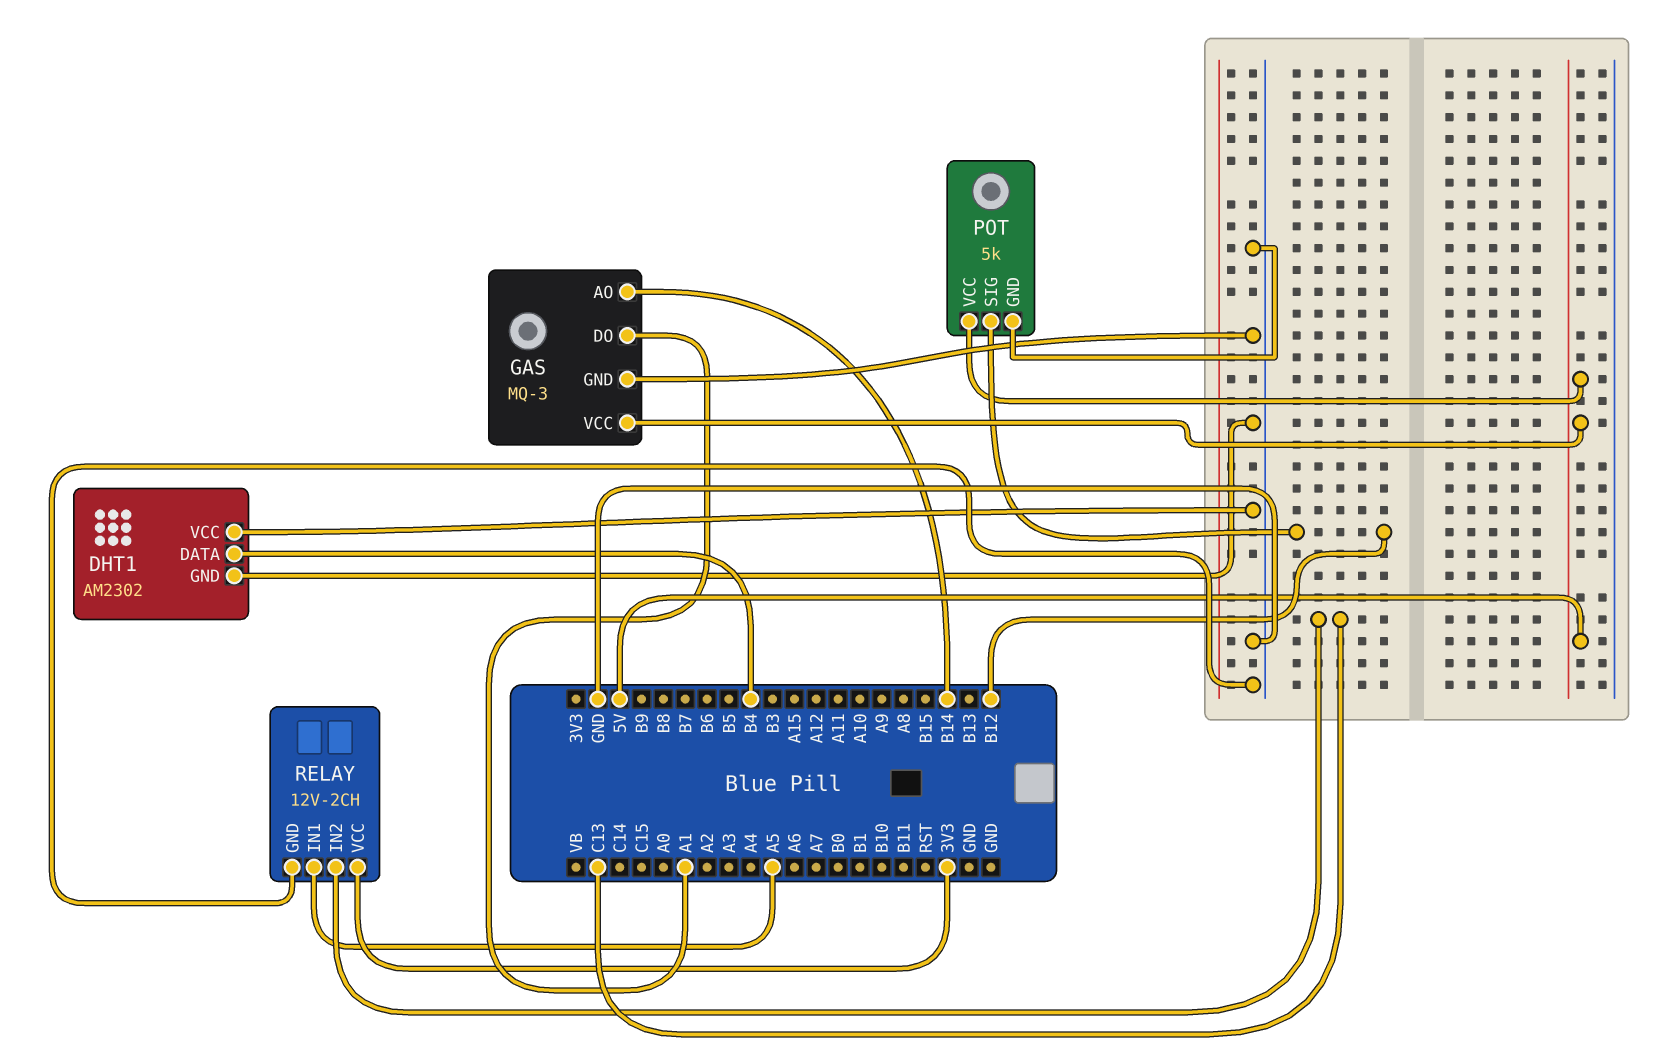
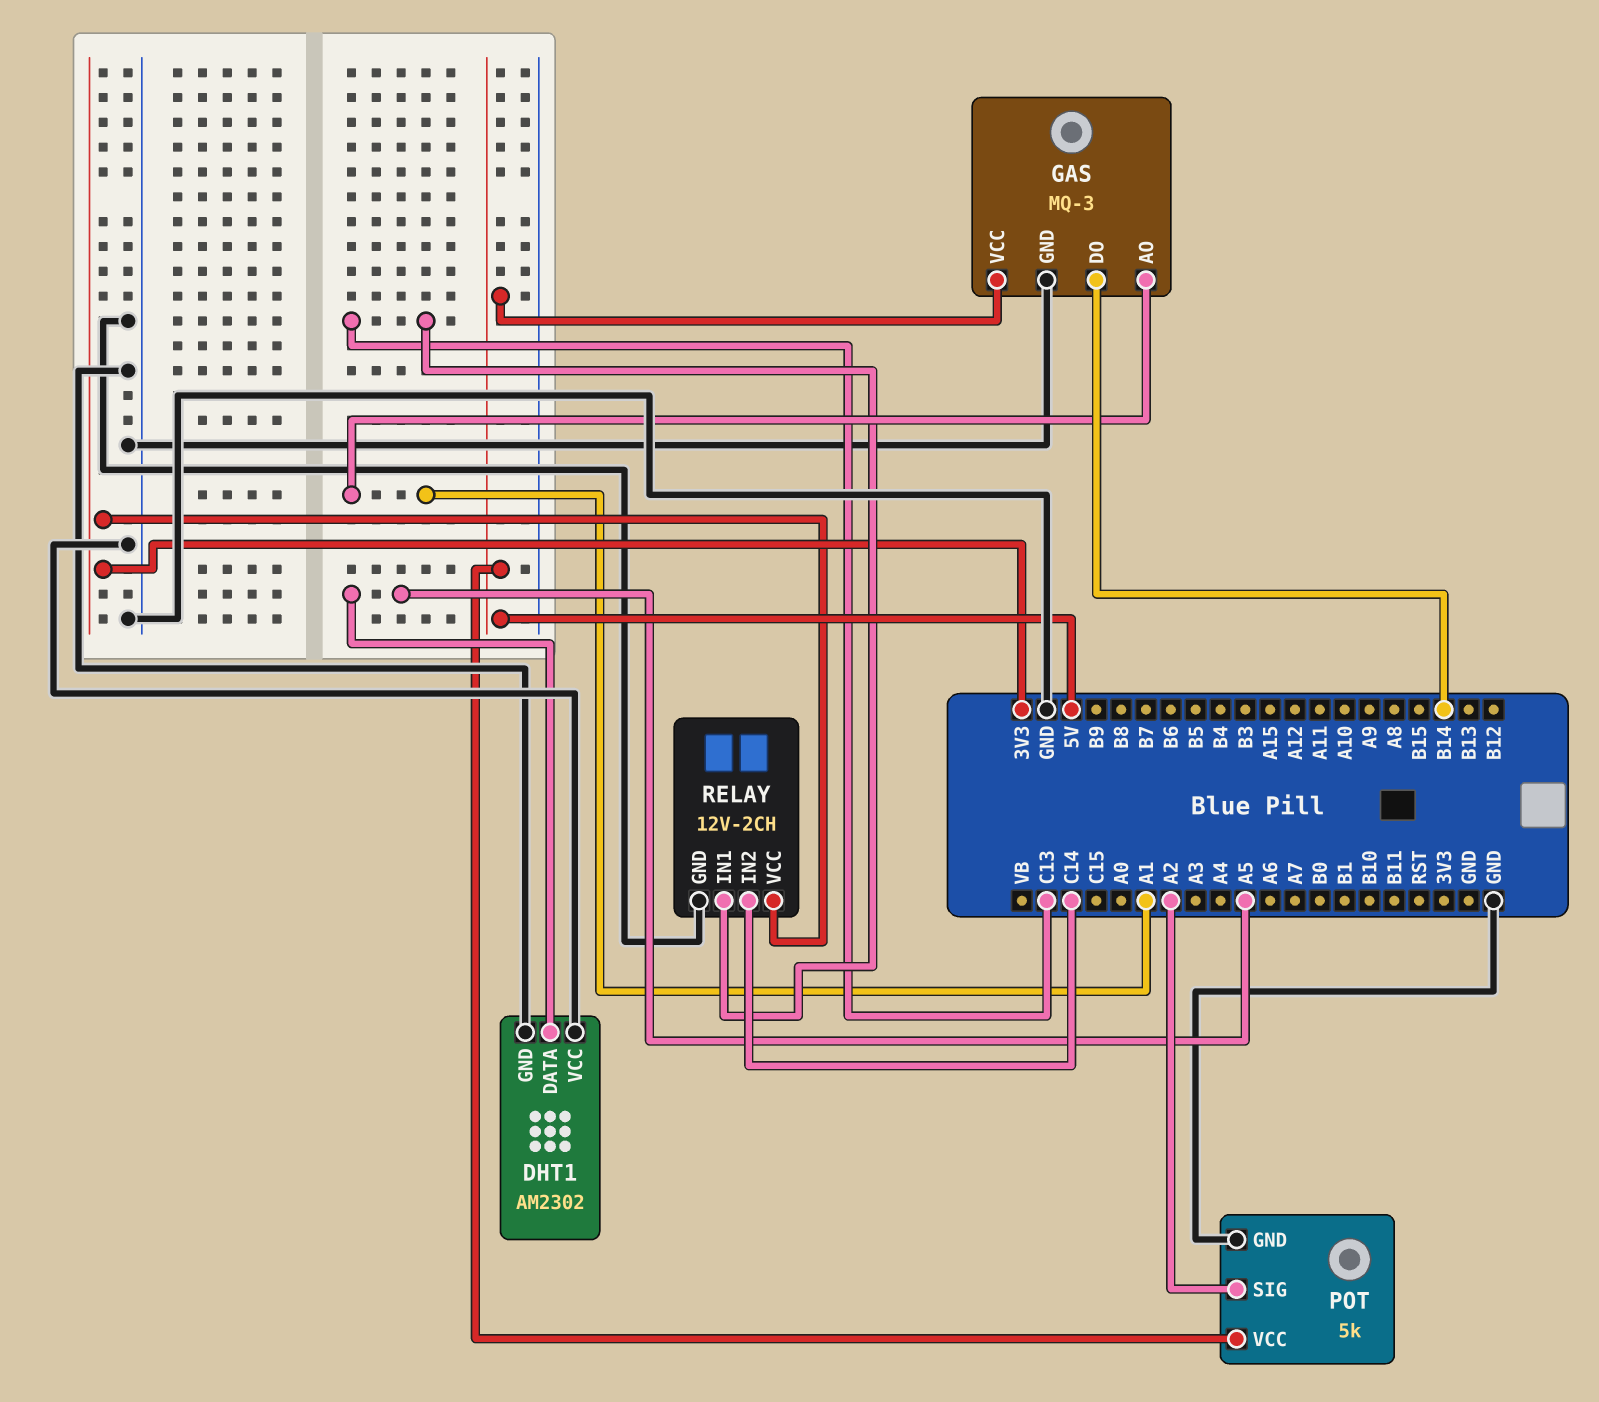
DHT1 pin DATA: B4 -> A5
GAS pin AO: B14 -> A1
GAS pin DO: A1 -> B14
POT pin SIG: B12 -> A2
RELAY pin IN1: A5 -> C13
RELAY pin IN2: C13 -> C14

